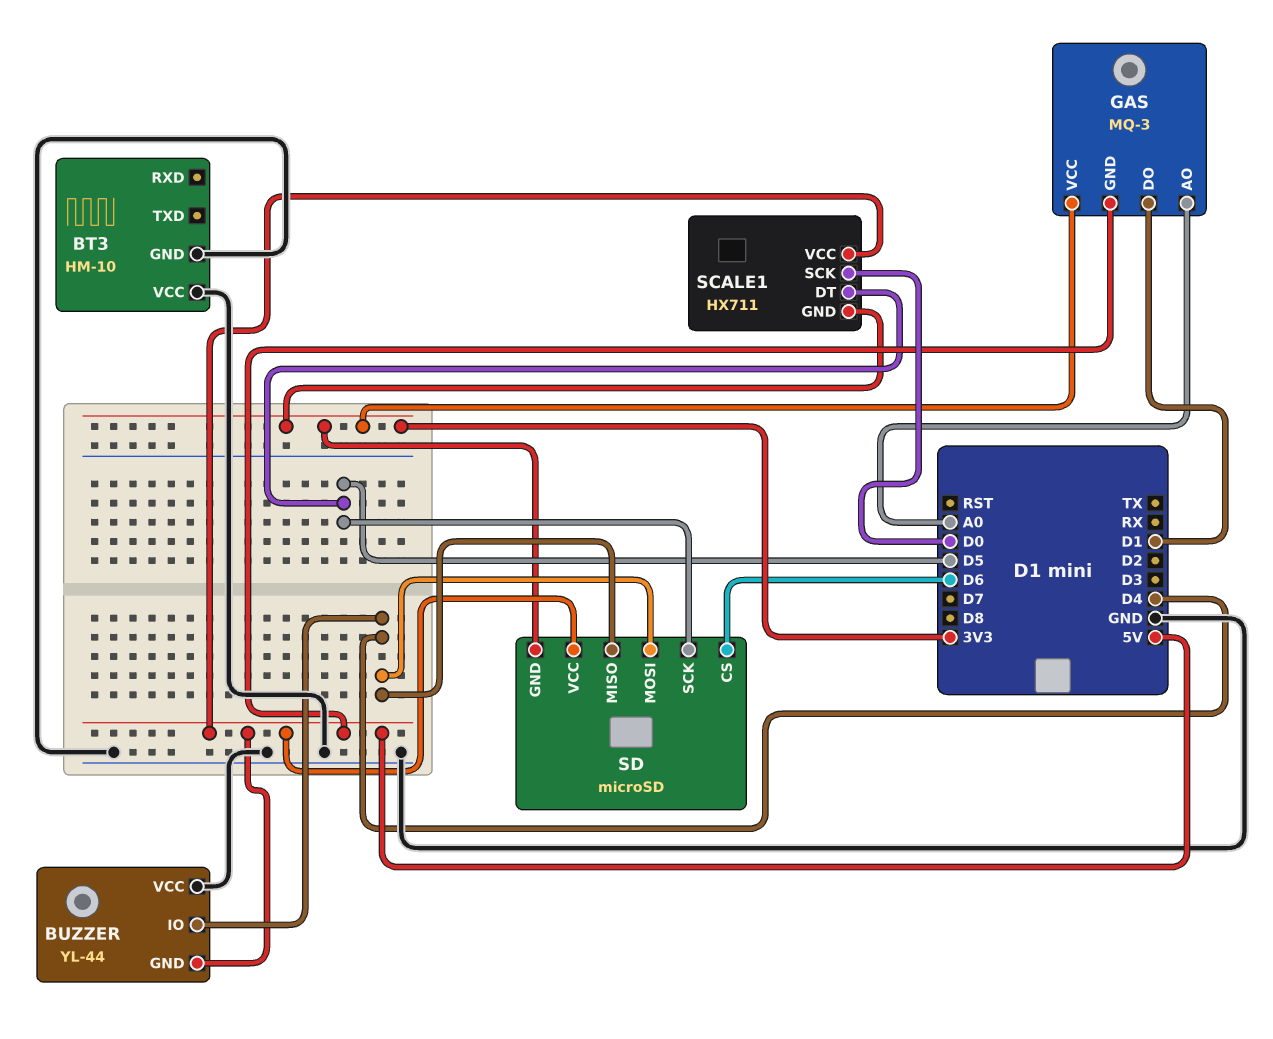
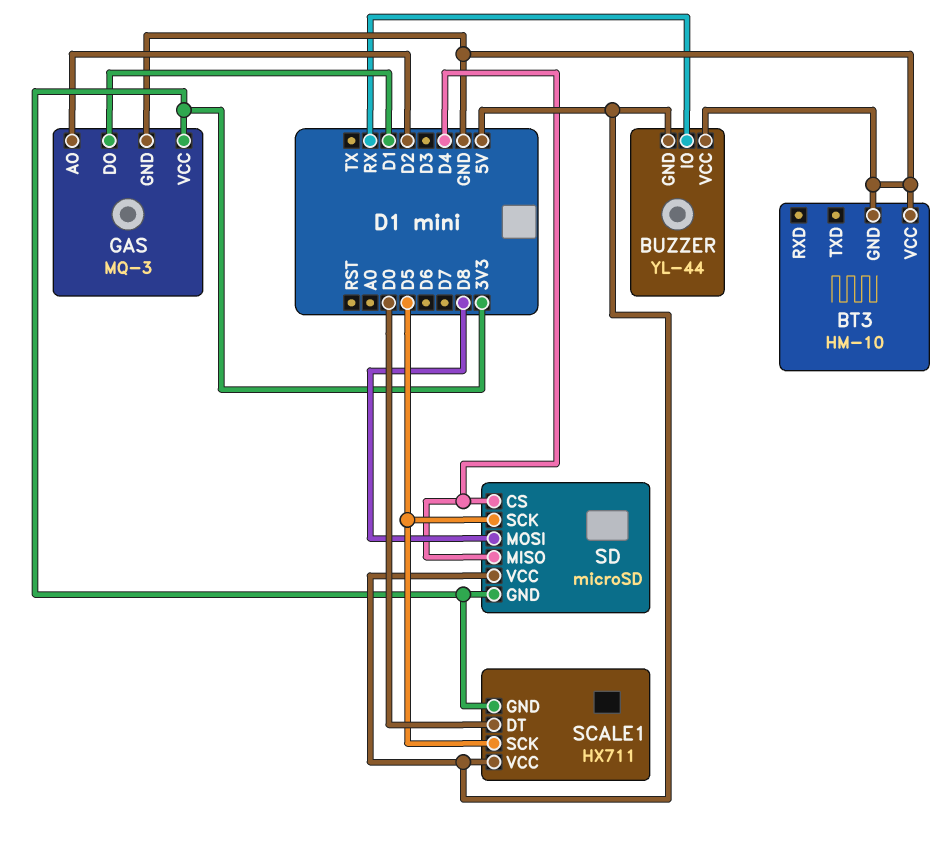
BUZZER pin IO: D4 -> RX
GAS pin AO: A0 -> D2
GAS pin GND: 5V -> GND
SCALE1 pin DT: D5 -> D0
SCALE1 pin SCK: D0 -> D5
SD pin CS: D6 -> D4
SD pin MOSI: D4 -> D8

